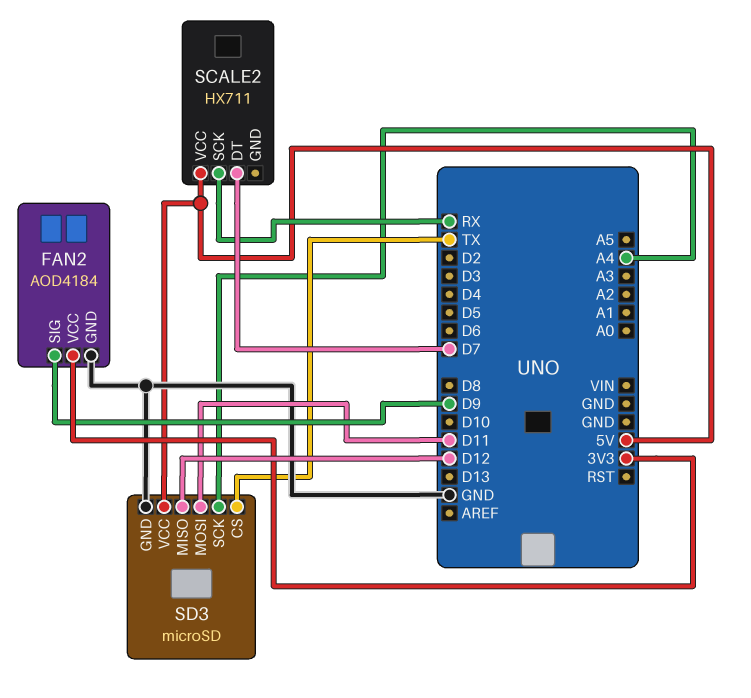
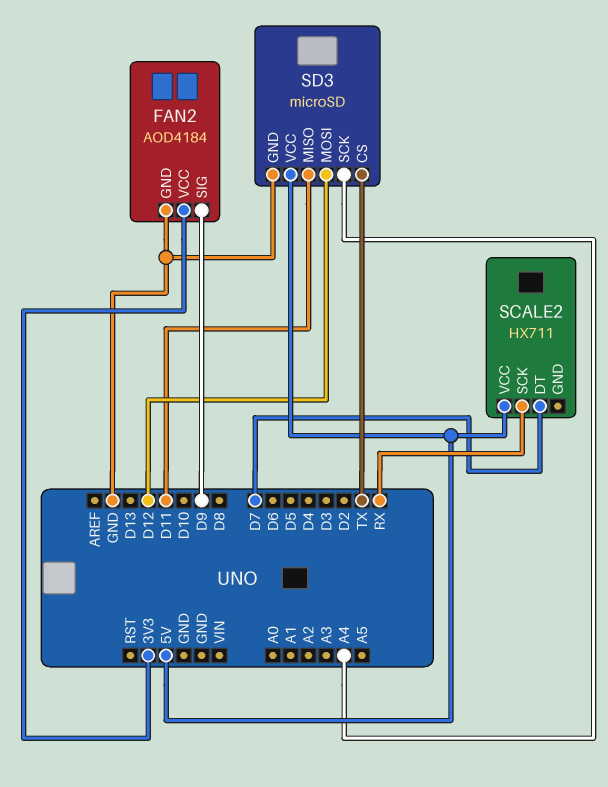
SD3 pin MISO: D12 -> D11
SD3 pin MOSI: D11 -> D12

